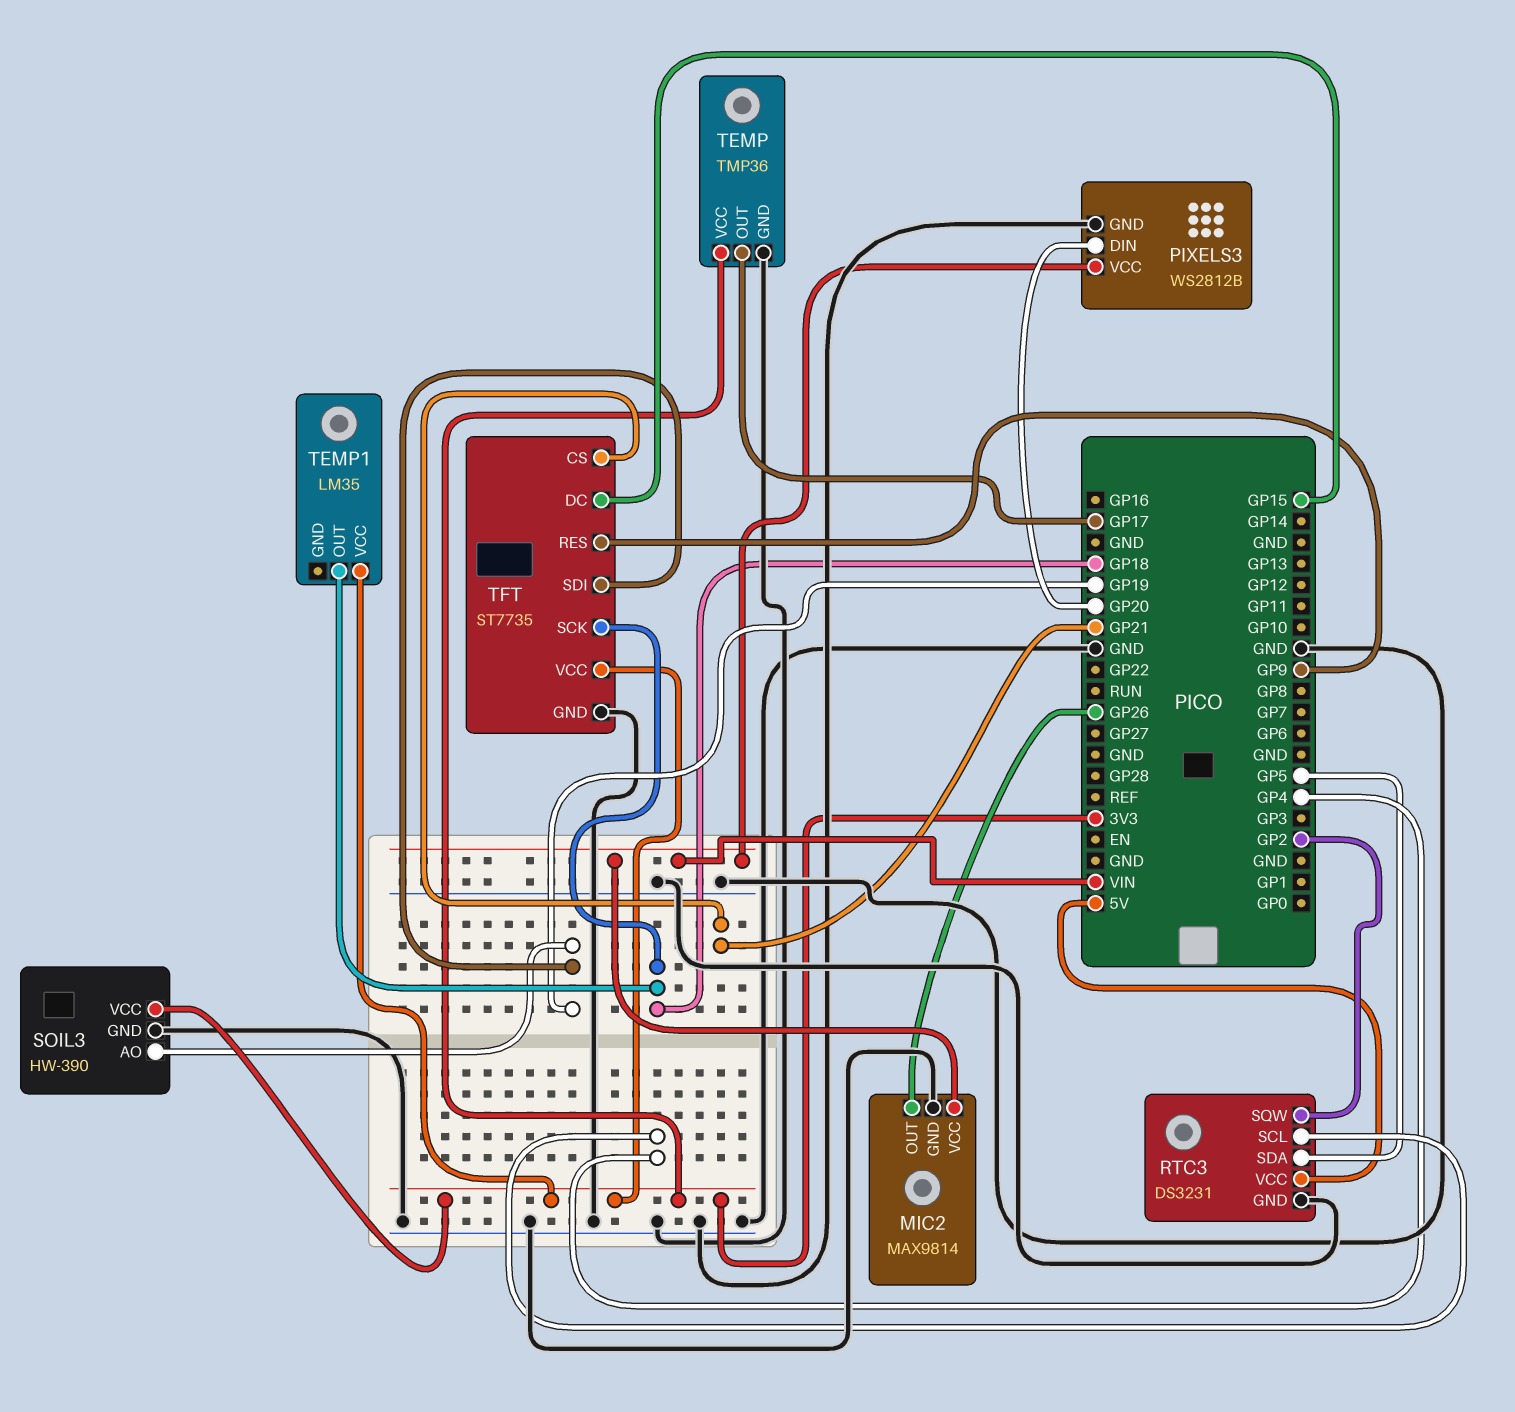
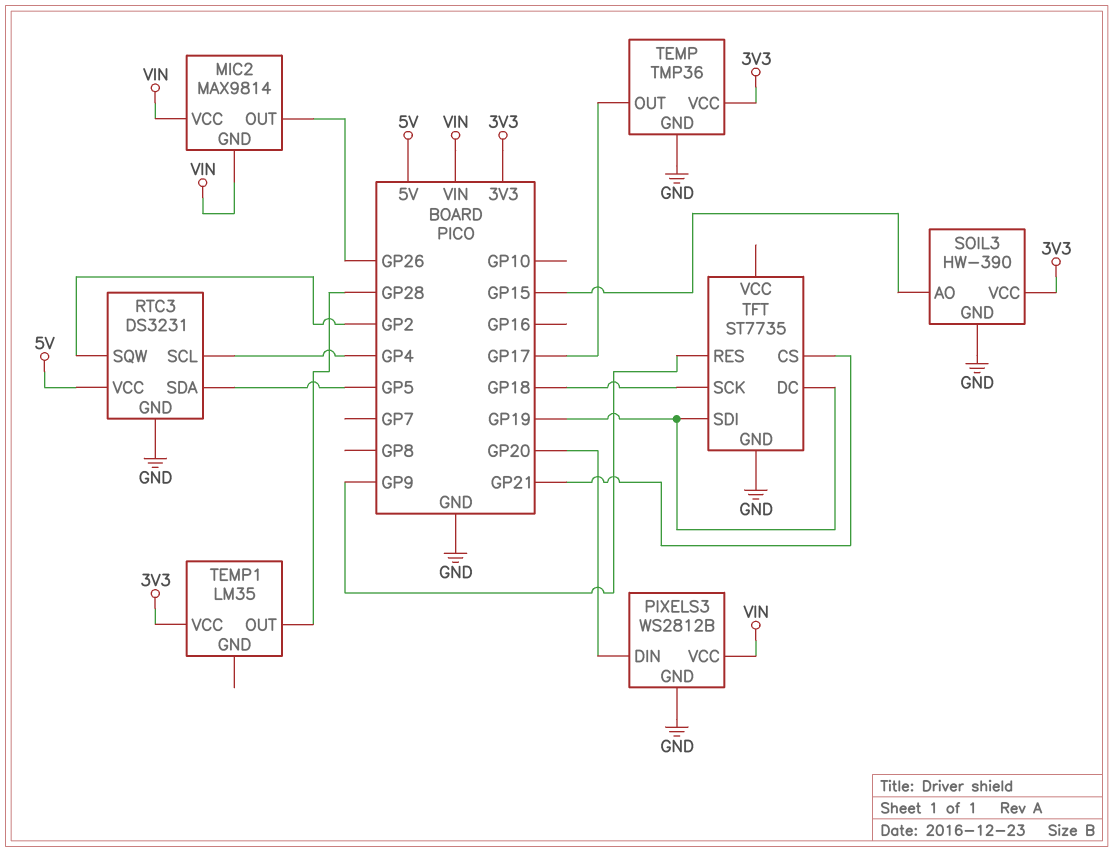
MIC2 pin GND: GND -> VIN
SOIL3 pin AO: GP19 -> GP15
TEMP1 pin OUT: GP18 -> GP28
TFT pin DC: GP15 -> GP19
TFT pin VCC: 3V3 -> none

